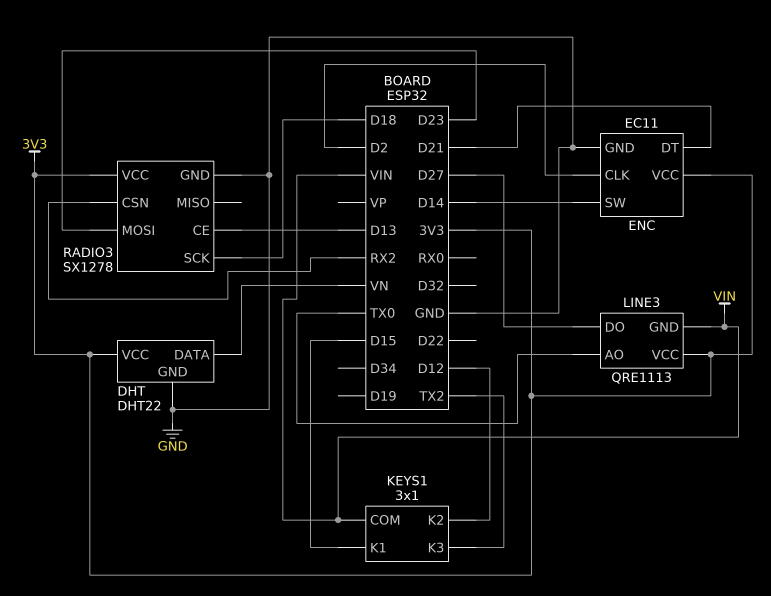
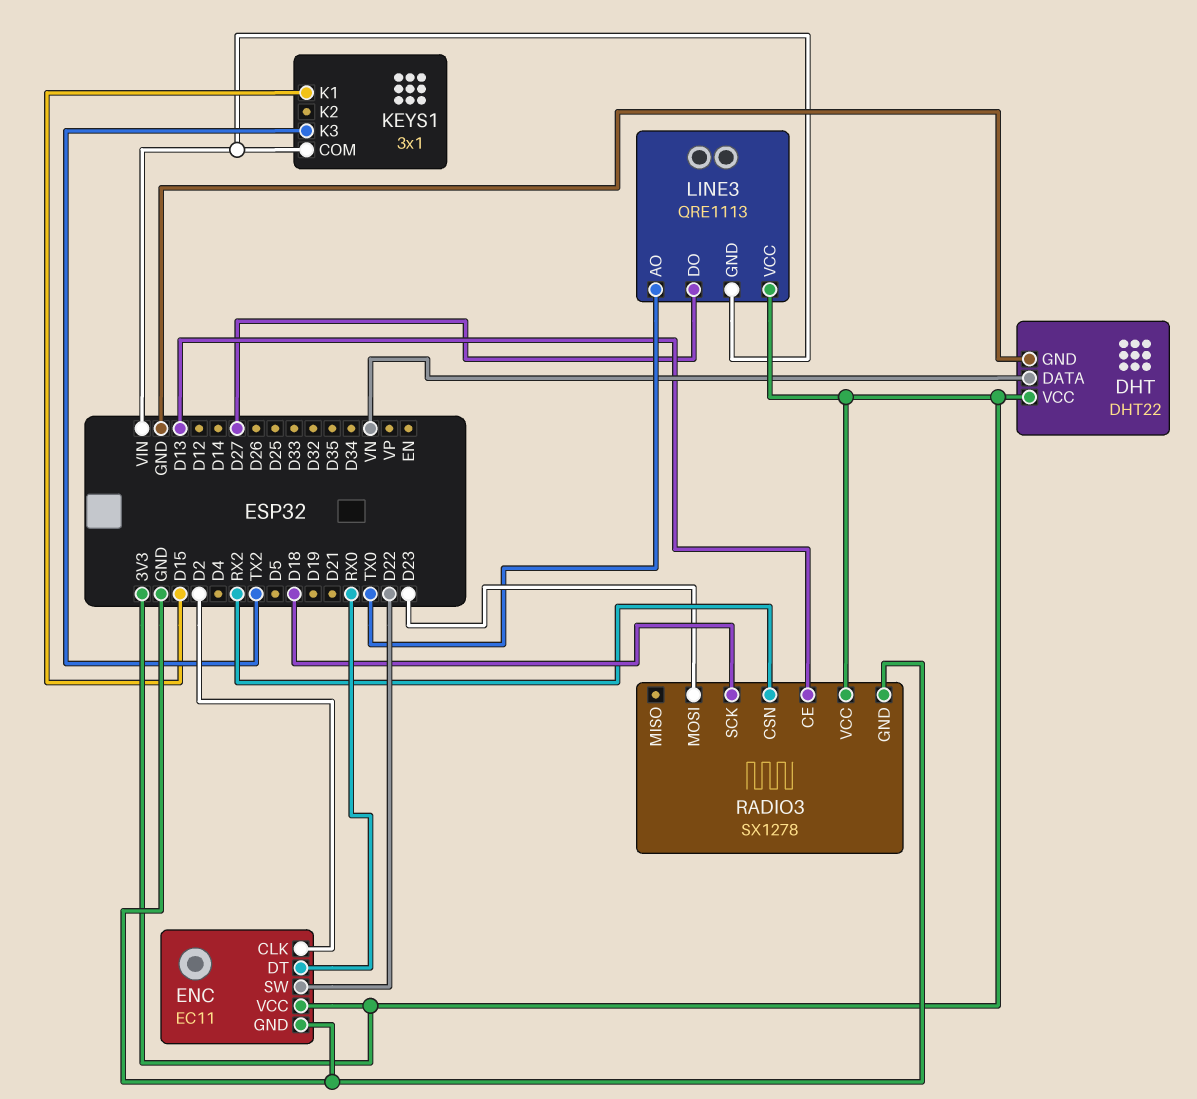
ENC pin DT: D21 -> RX0
ENC pin SW: D14 -> D22
KEYS1 pin K2: D12 -> none

